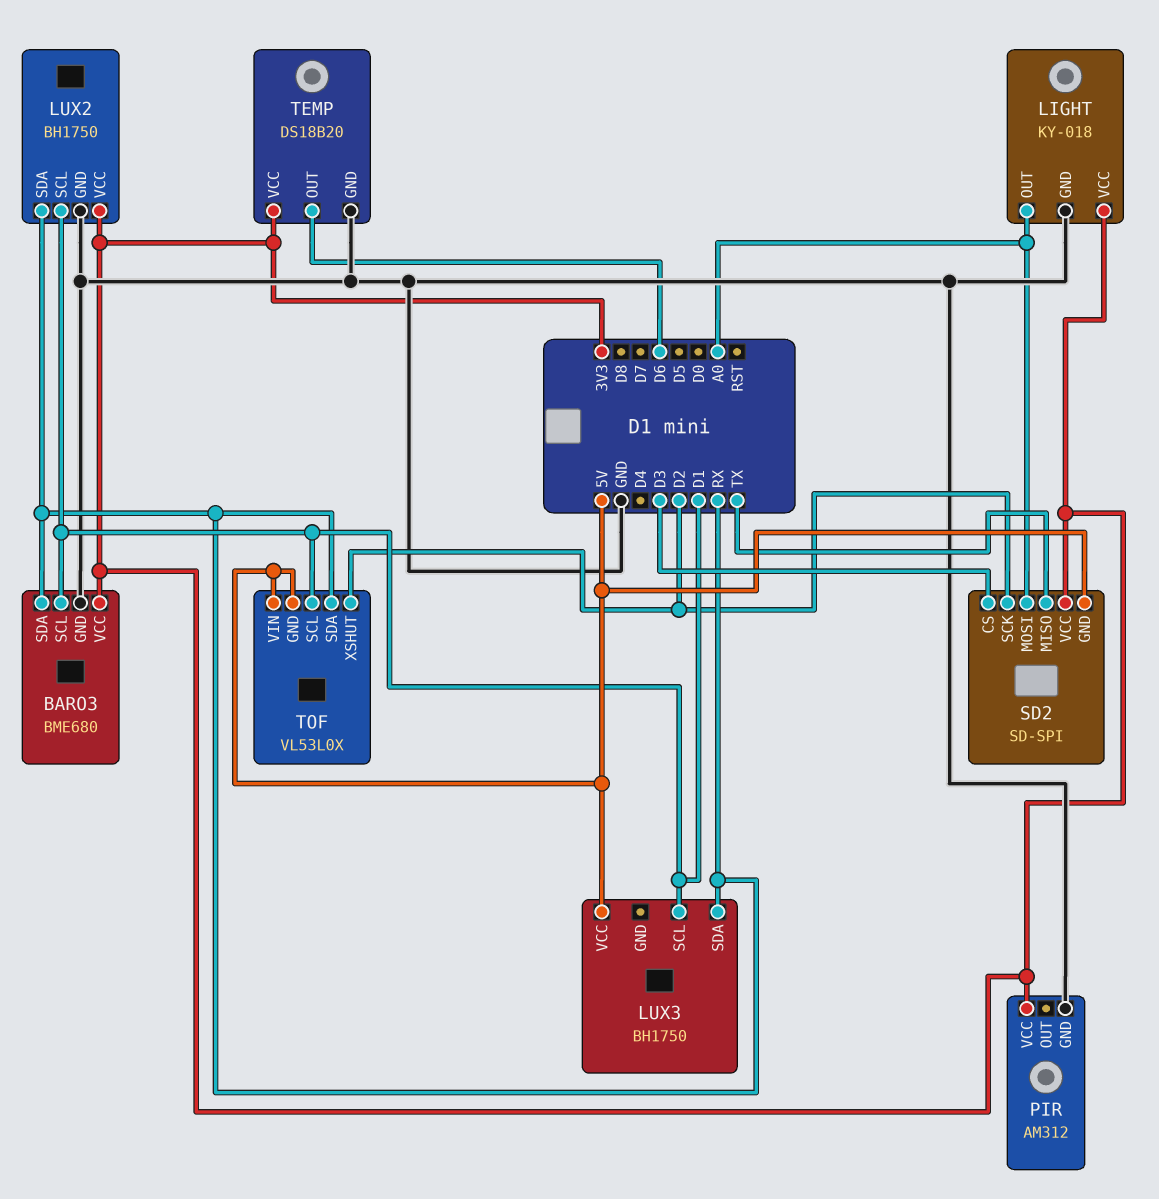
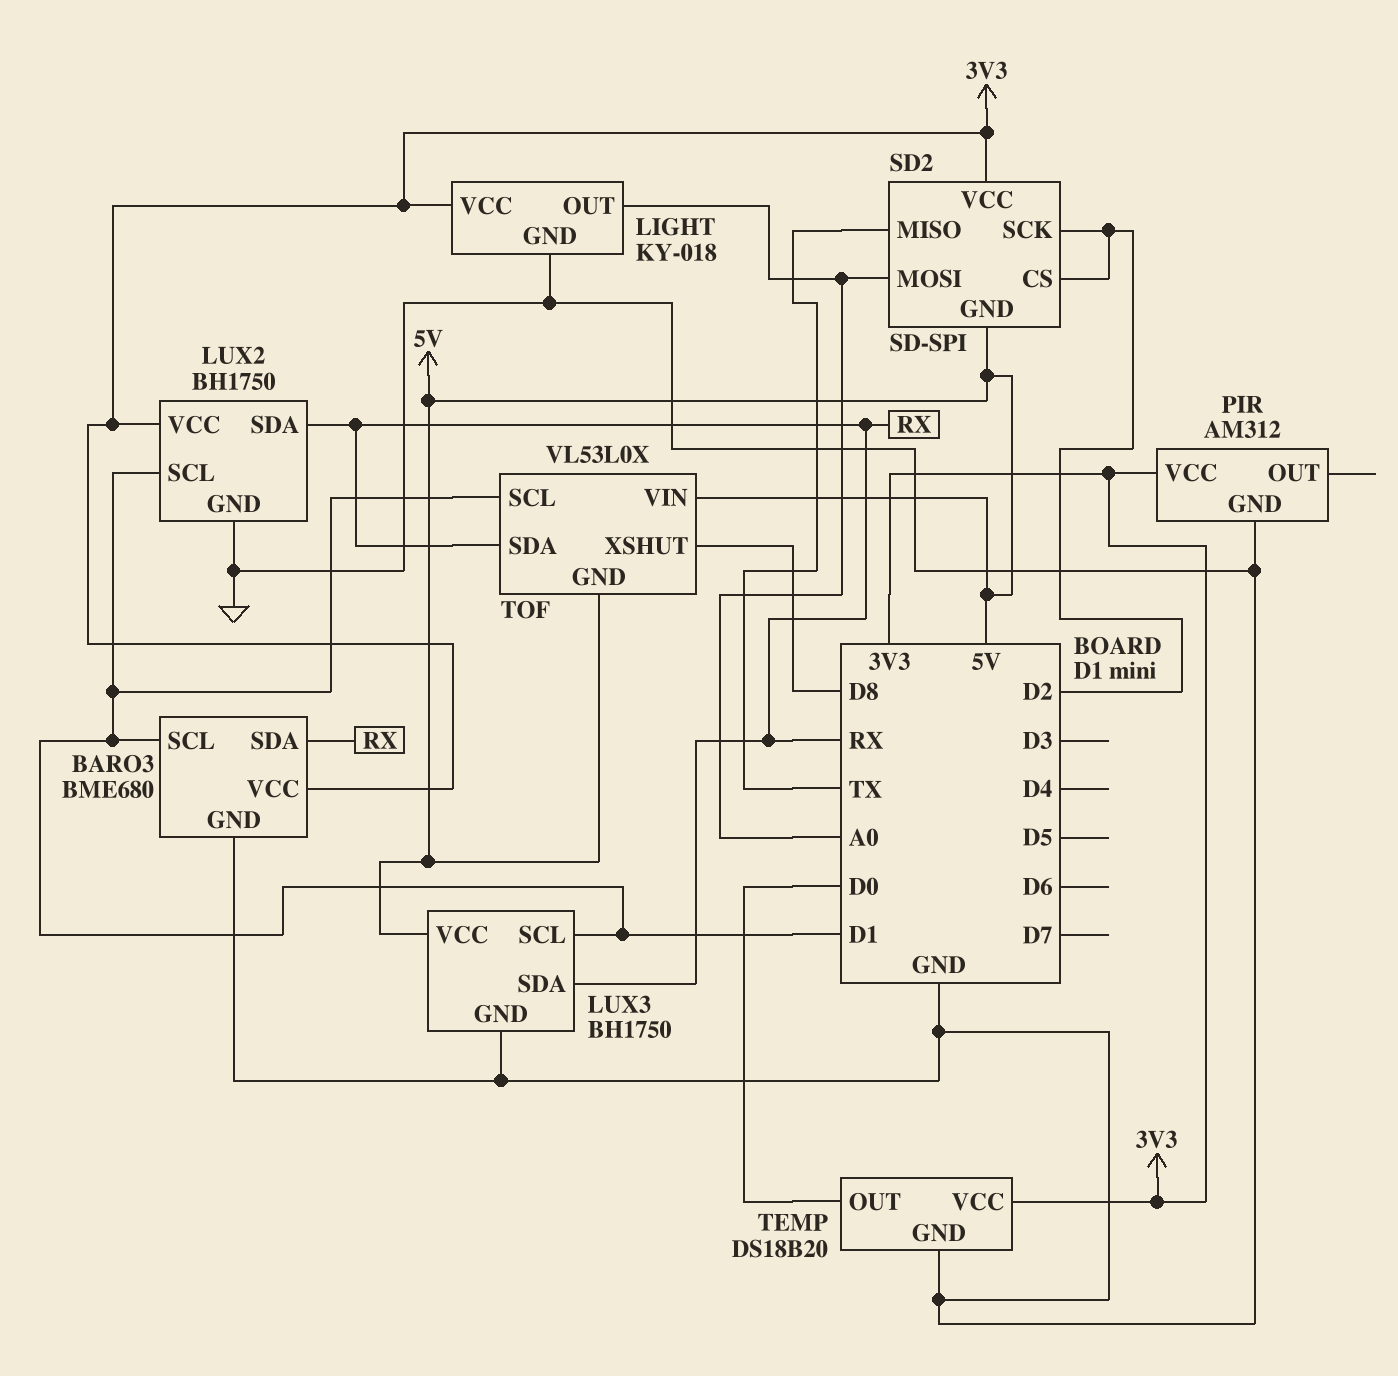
LUX3 pin GND: none -> GND
SD2 pin CS: D3 -> D2
TEMP pin OUT: D6 -> D0
TOF pin XSHUT: D2 -> D8

